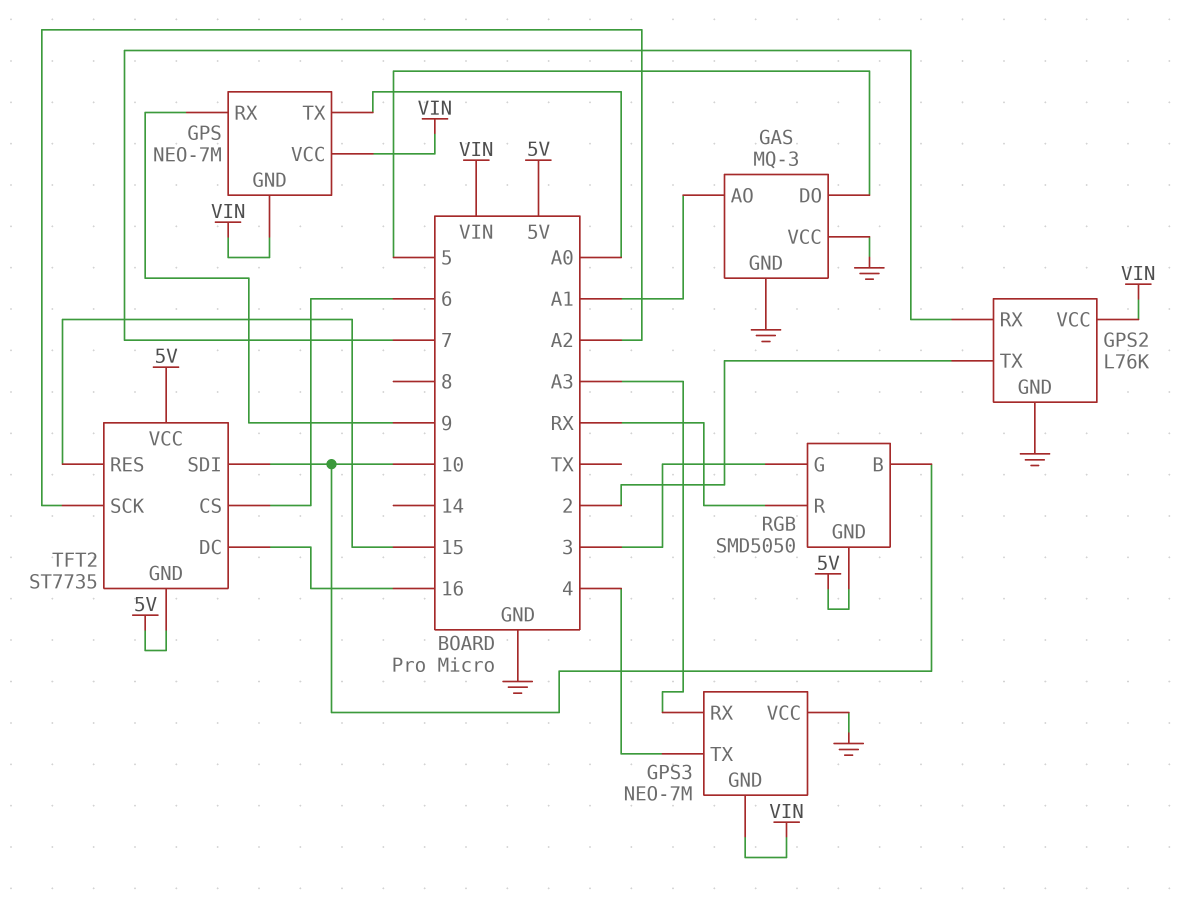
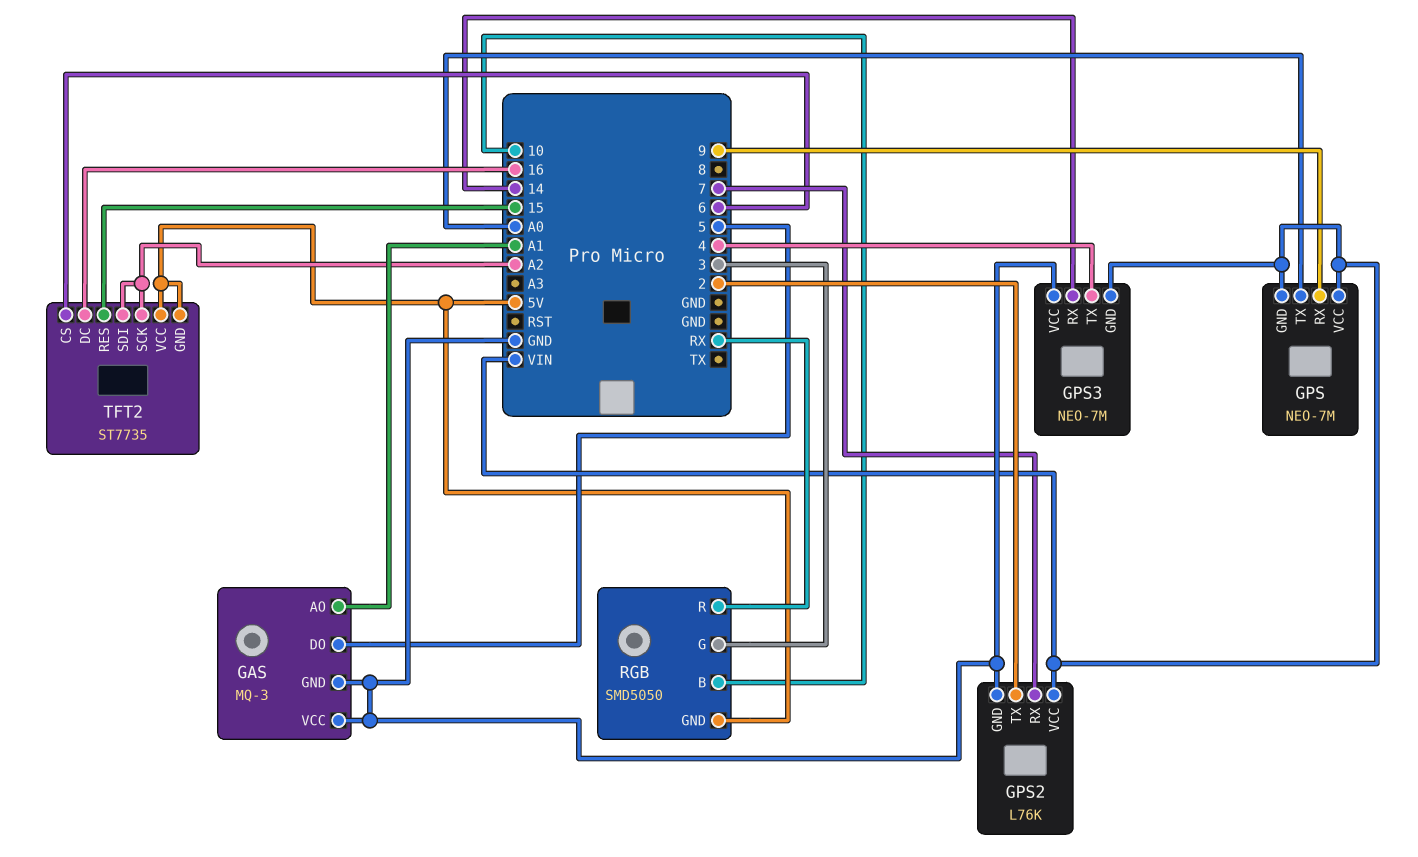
GPS3 pin RX: A3 -> 14
TFT2 pin SDI: 10 -> A2

